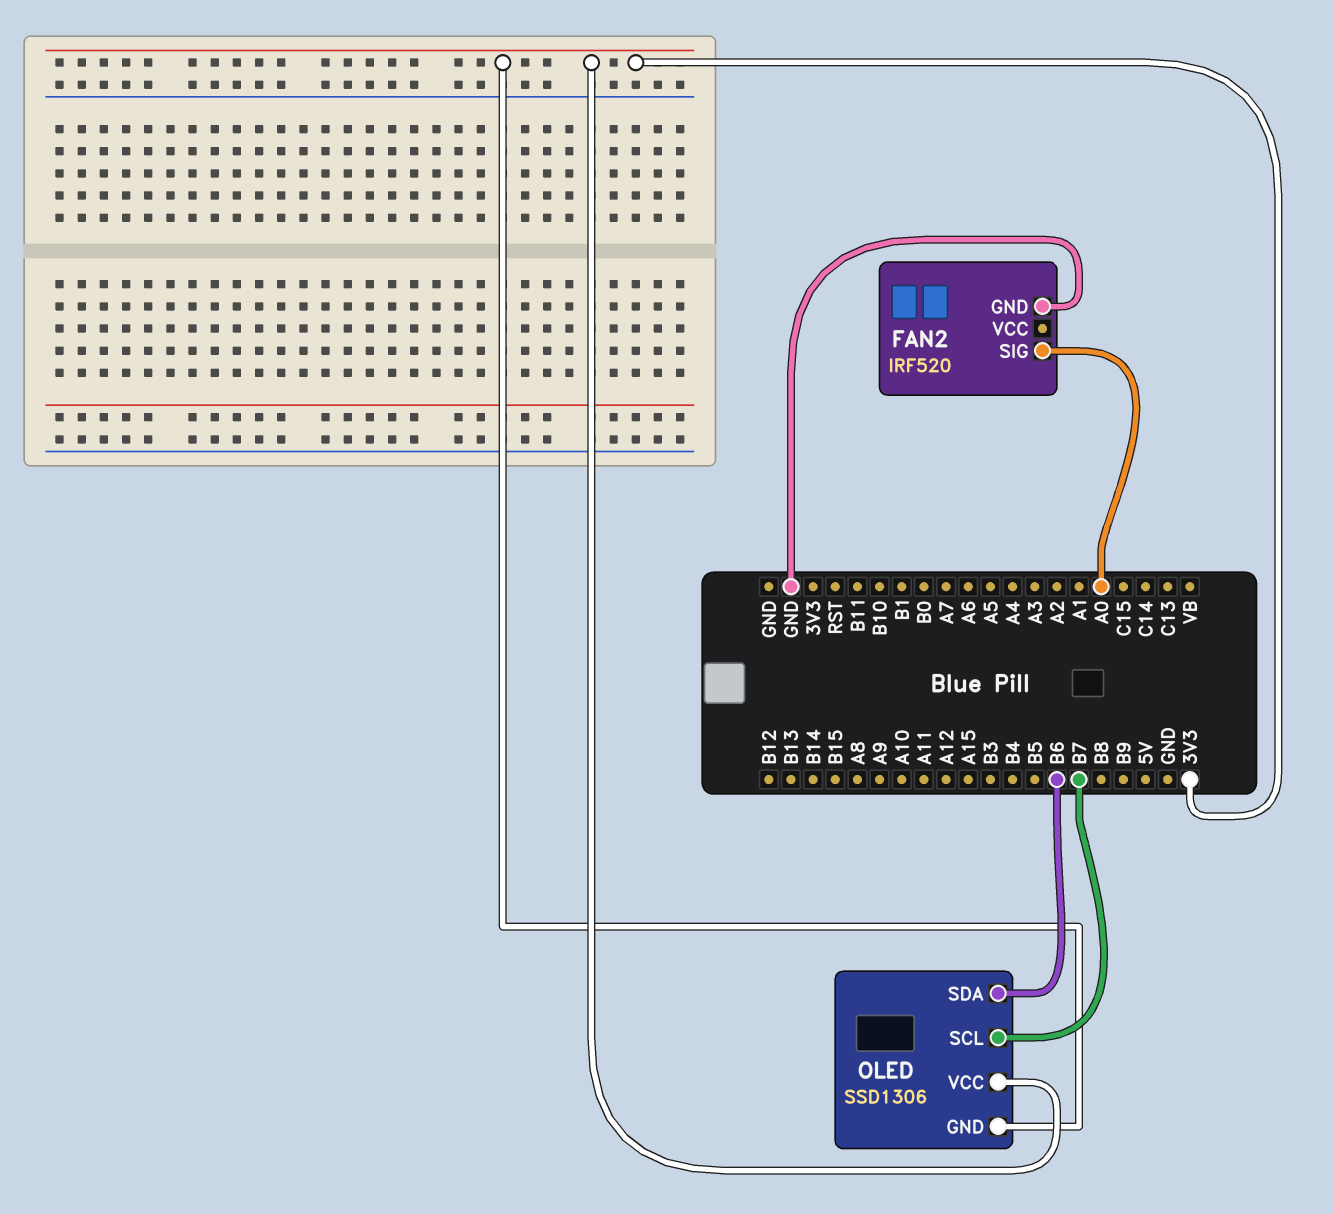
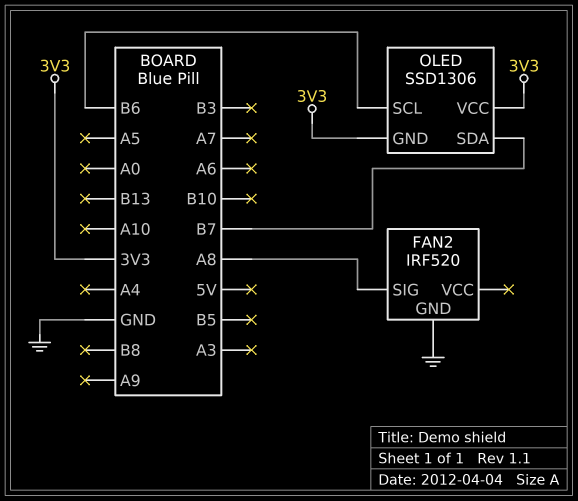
FAN2 pin SIG: A0 -> A8
OLED pin SCL: B7 -> B6
OLED pin SDA: B6 -> B7

